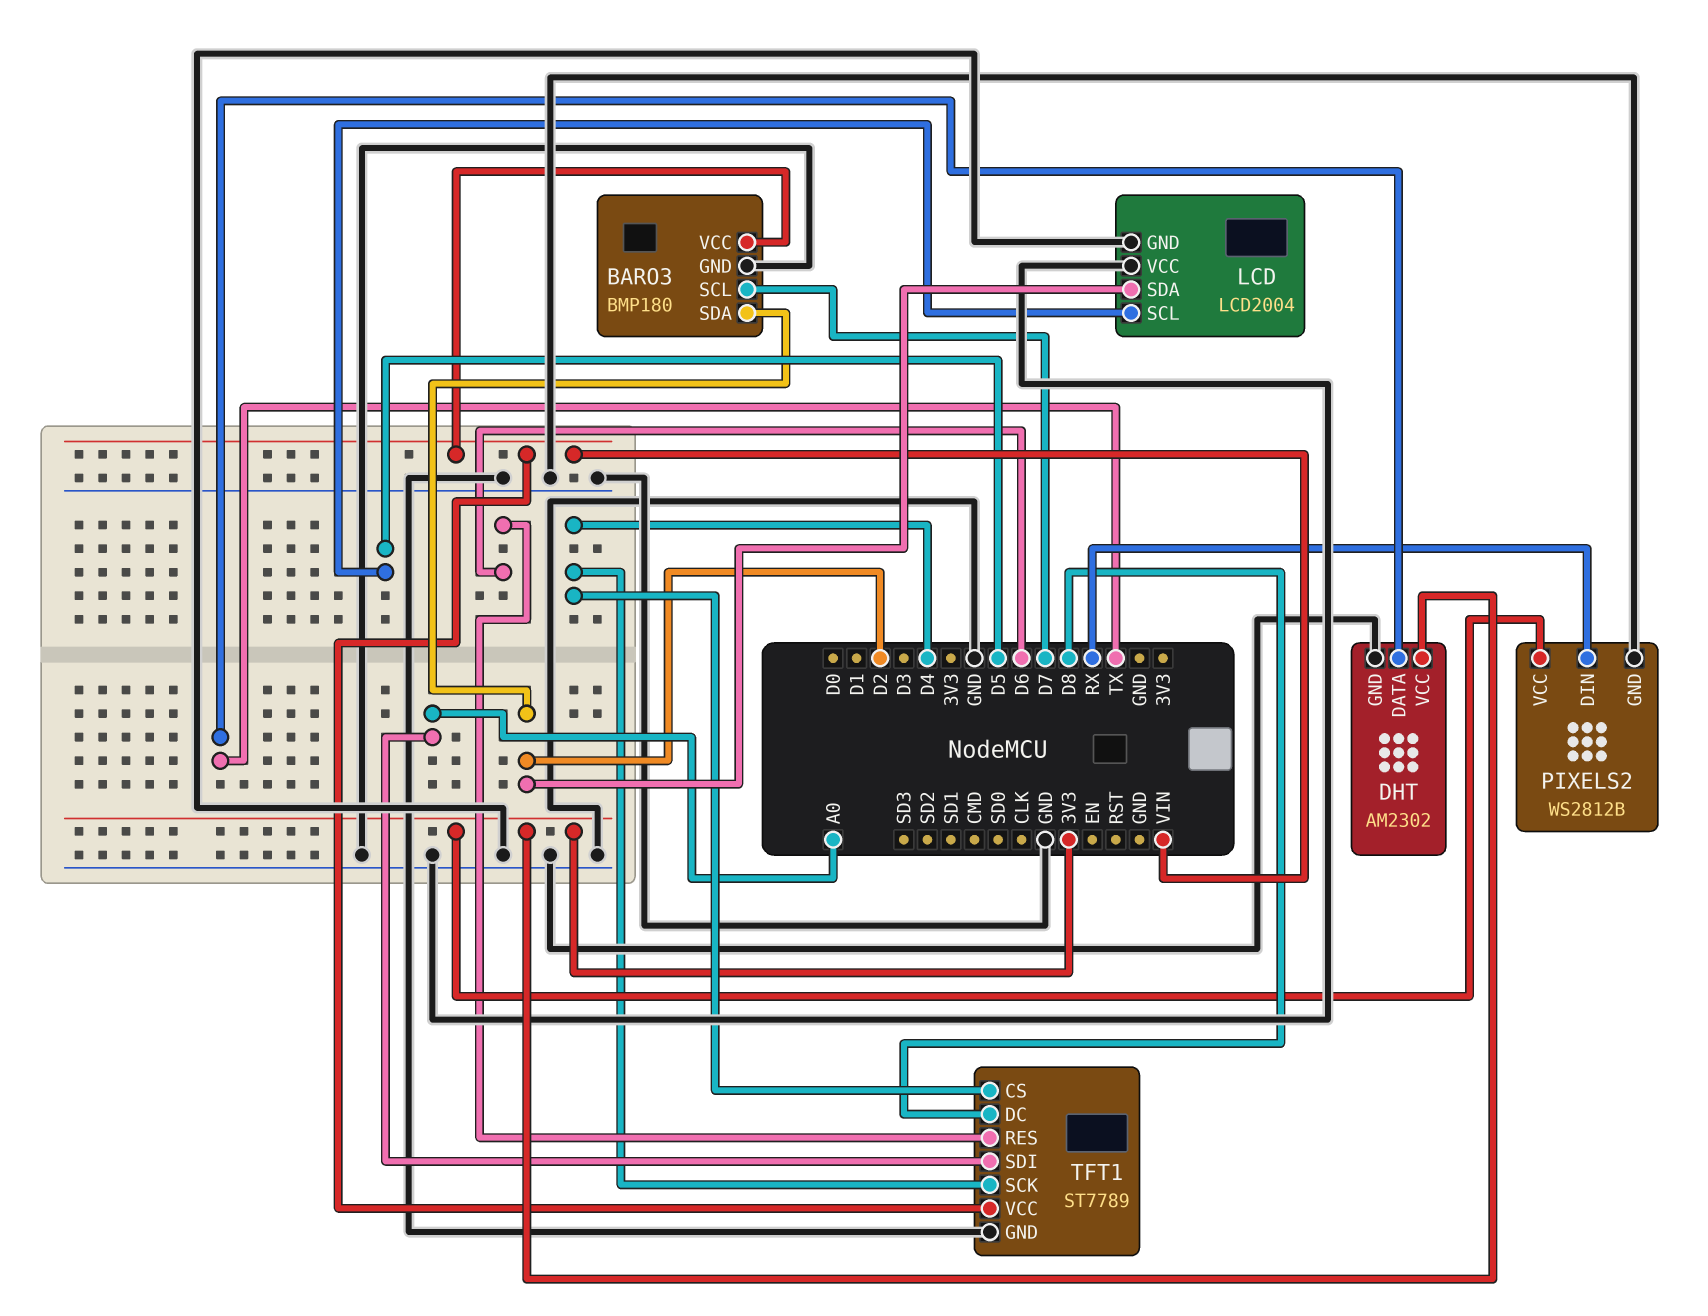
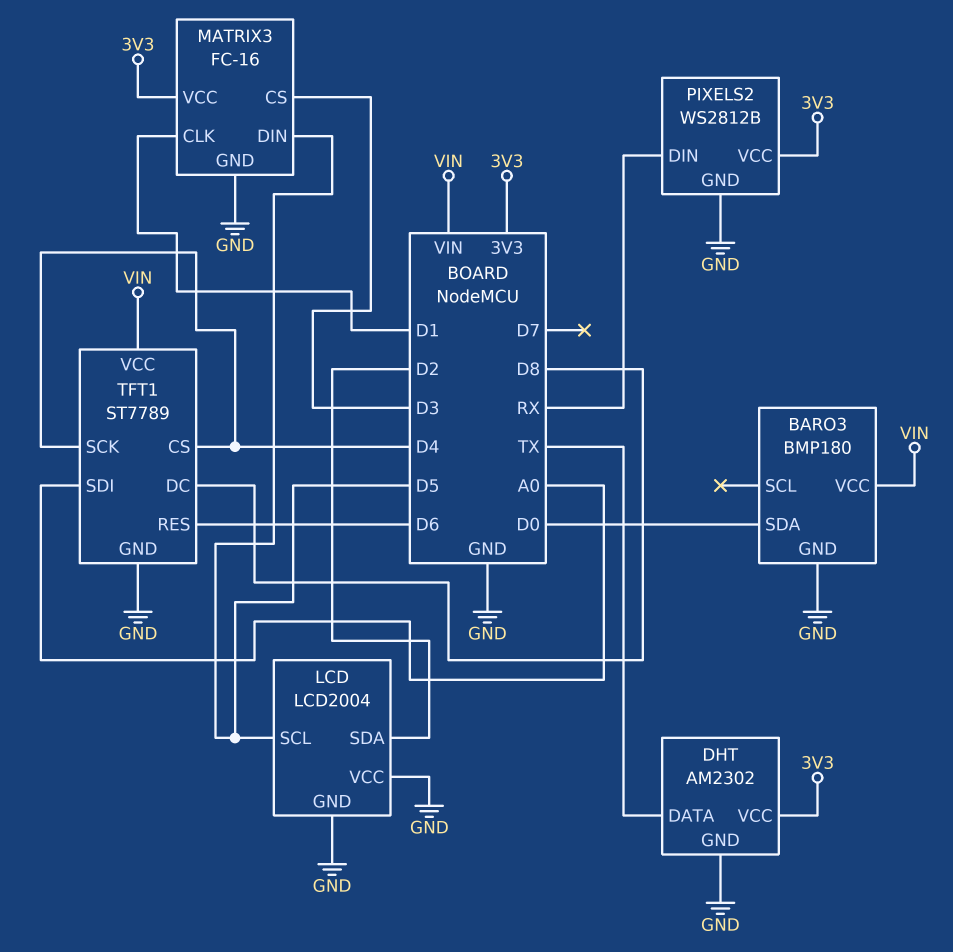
BARO3 pin SCL: D7 -> none
BARO3 pin SDA: D2 -> D0
MATRIX3: none -> FC-16
MATRIX3 pin CLK: none -> D1
MATRIX3 pin CS: none -> D3
MATRIX3 pin DIN: none -> D5
MATRIX3 pin GND: none -> GND
MATRIX3 pin VCC: none -> 3V3

